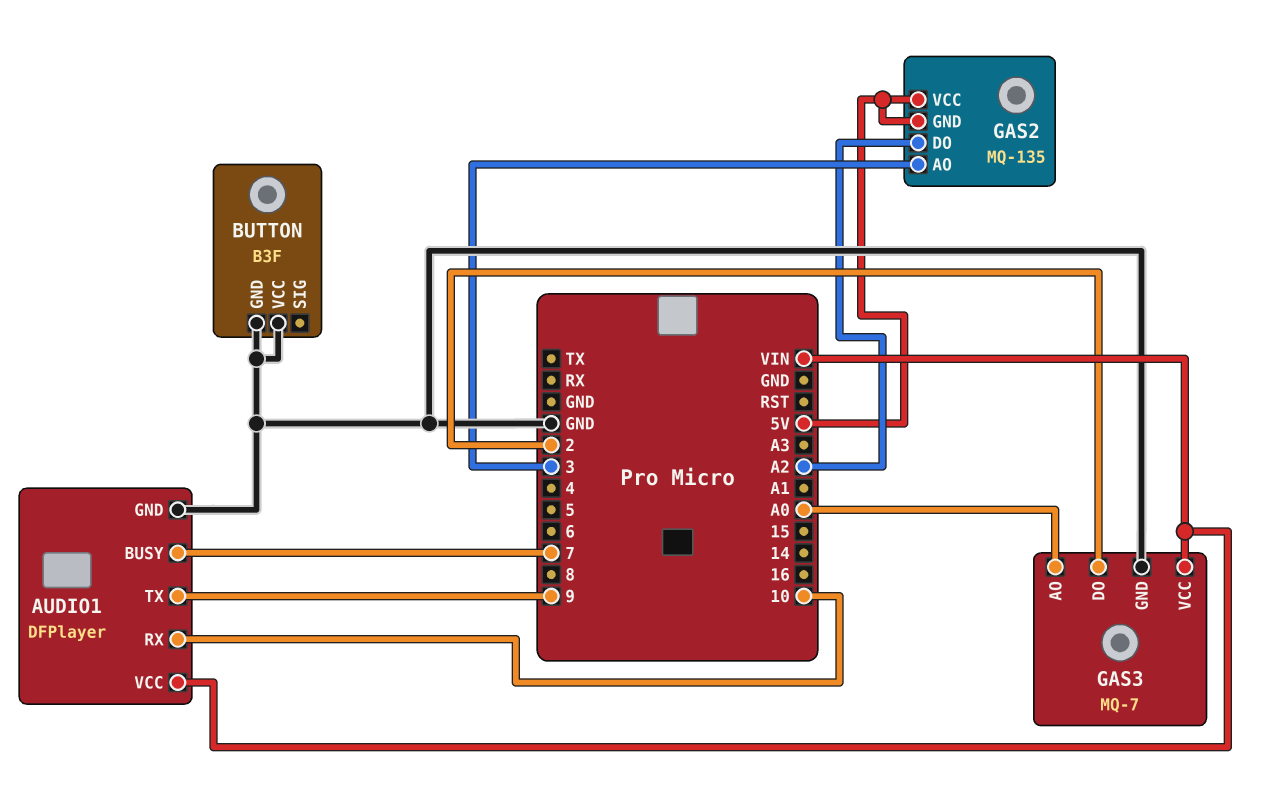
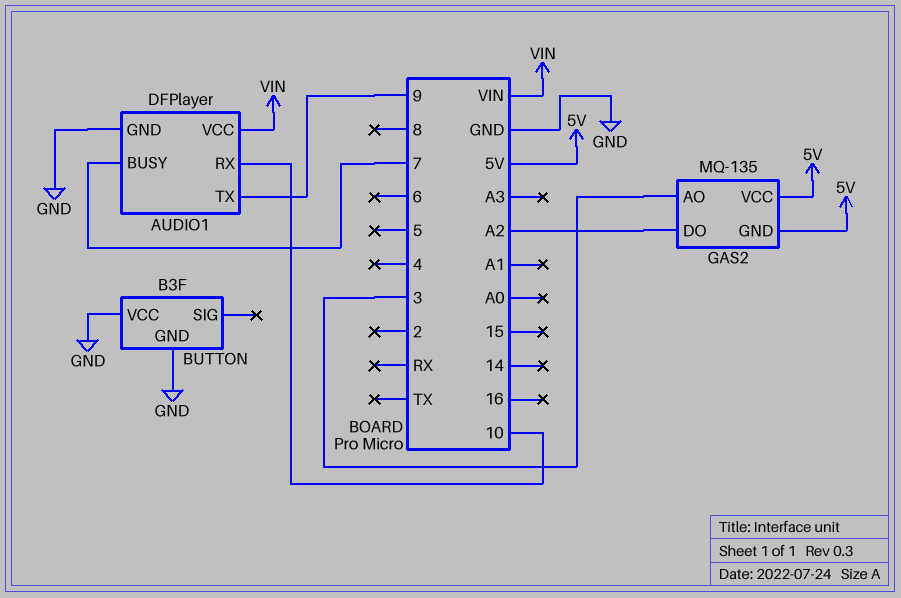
GAS3: MQ-7 -> none
GAS3 pin AO: A0 -> none
GAS3 pin DO: 2 -> none
GAS3 pin GND: GND -> none
GAS3 pin VCC: VIN -> none

